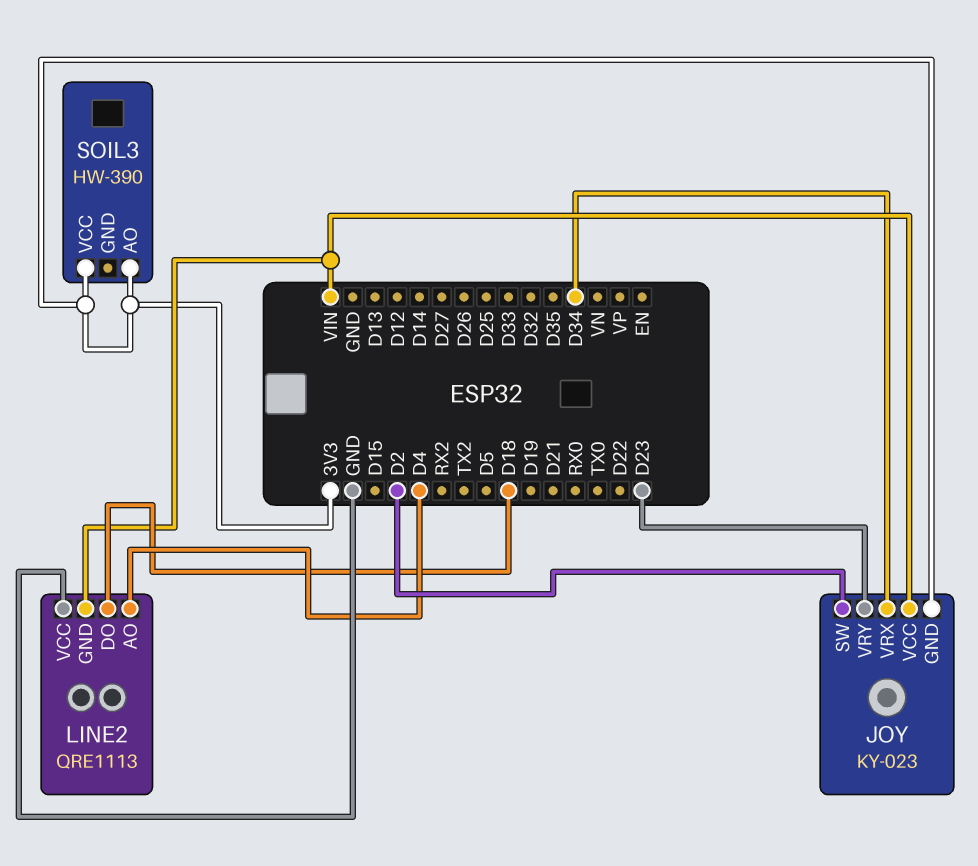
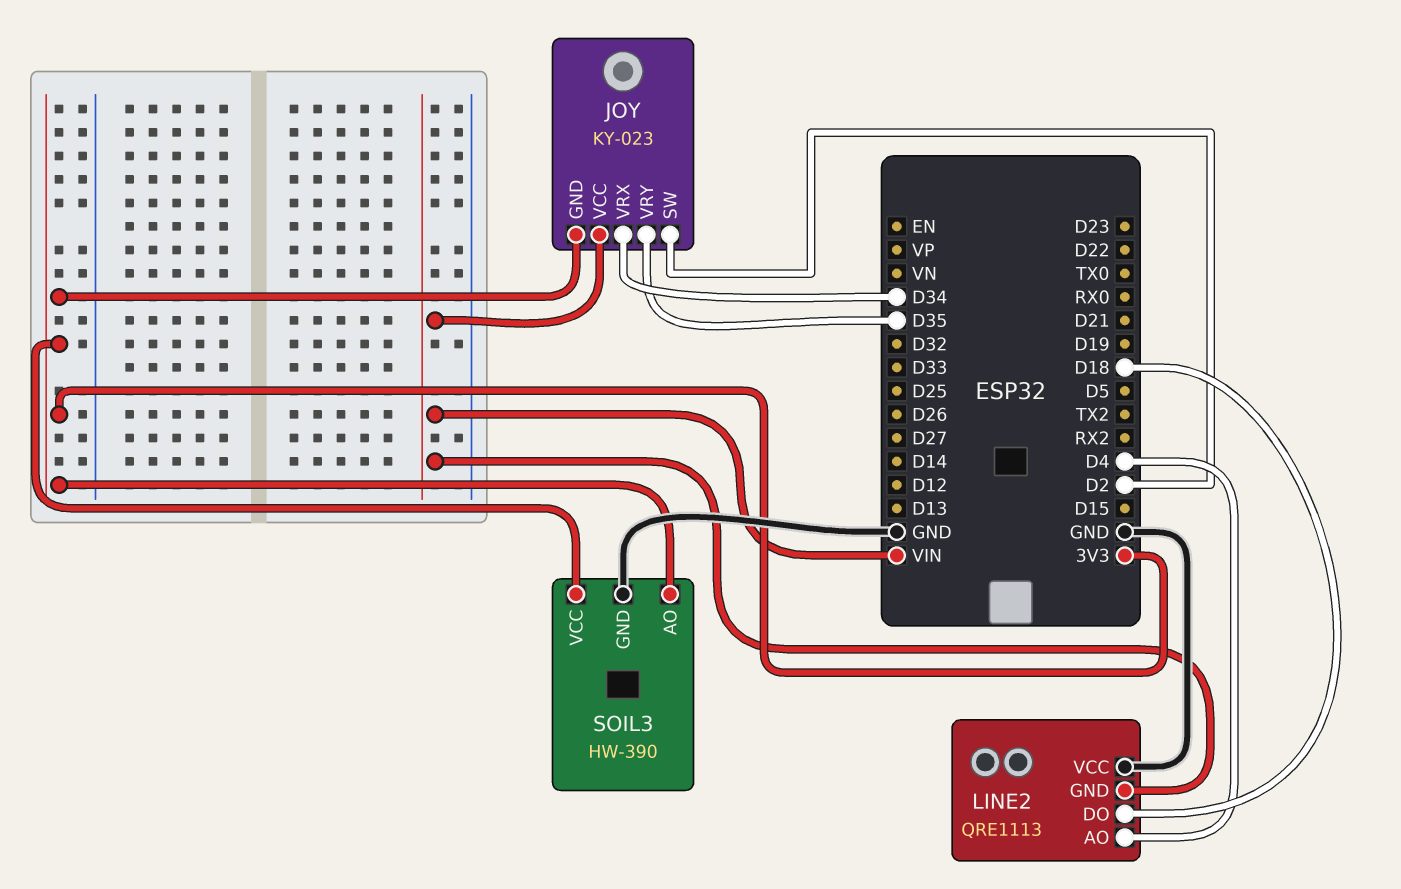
JOY pin VRY: D23 -> D35
SOIL3 pin GND: none -> GND

